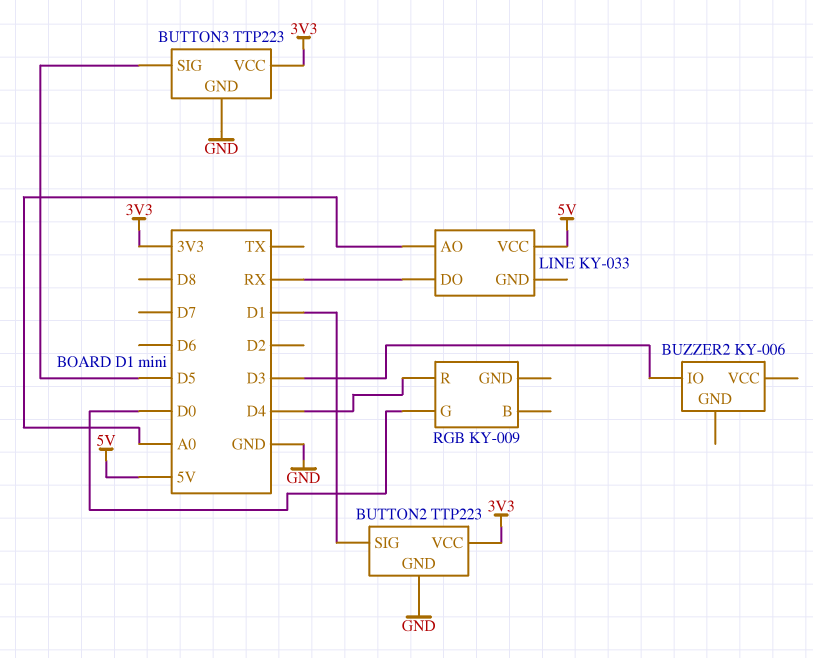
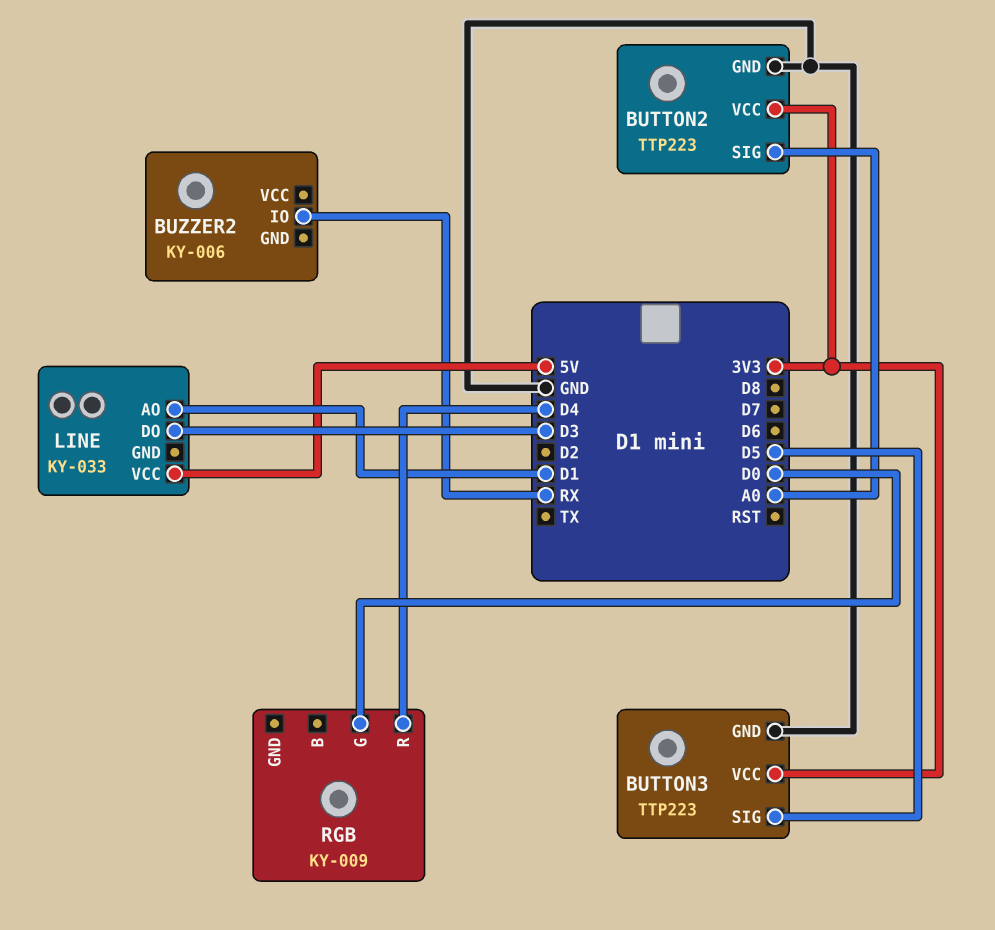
BUTTON2 pin SIG: D1 -> A0
BUZZER2 pin IO: D3 -> RX
LINE pin AO: A0 -> D1
LINE pin DO: RX -> D3

